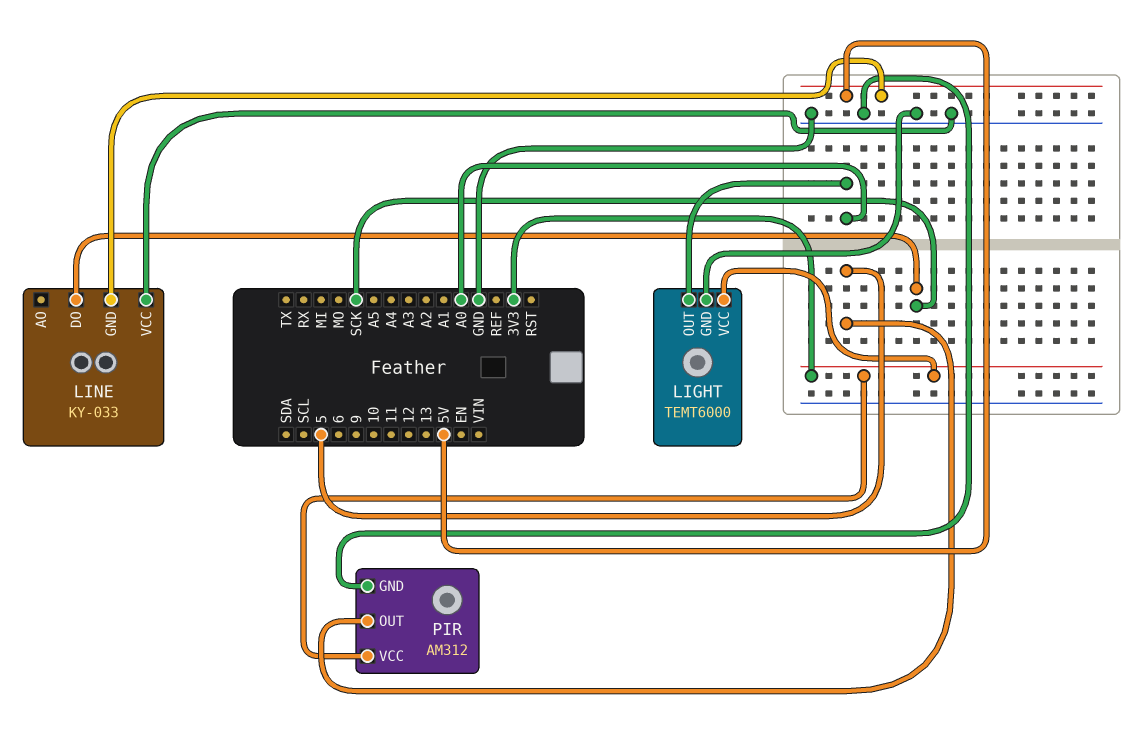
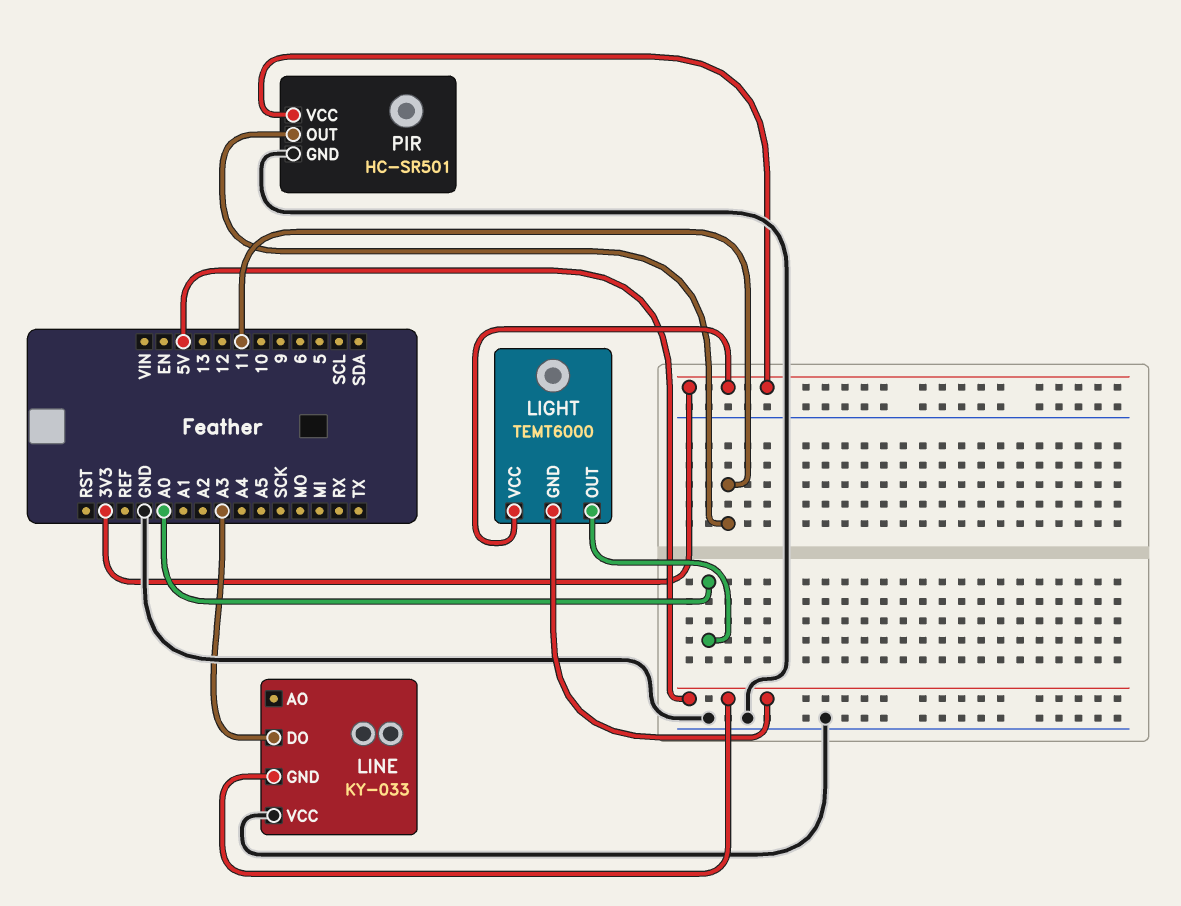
LIGHT pin GND: GND -> 5V
LINE pin DO: SCK -> A3
PIR: AM312 -> HC-SR501
PIR pin OUT: 5 -> 11

